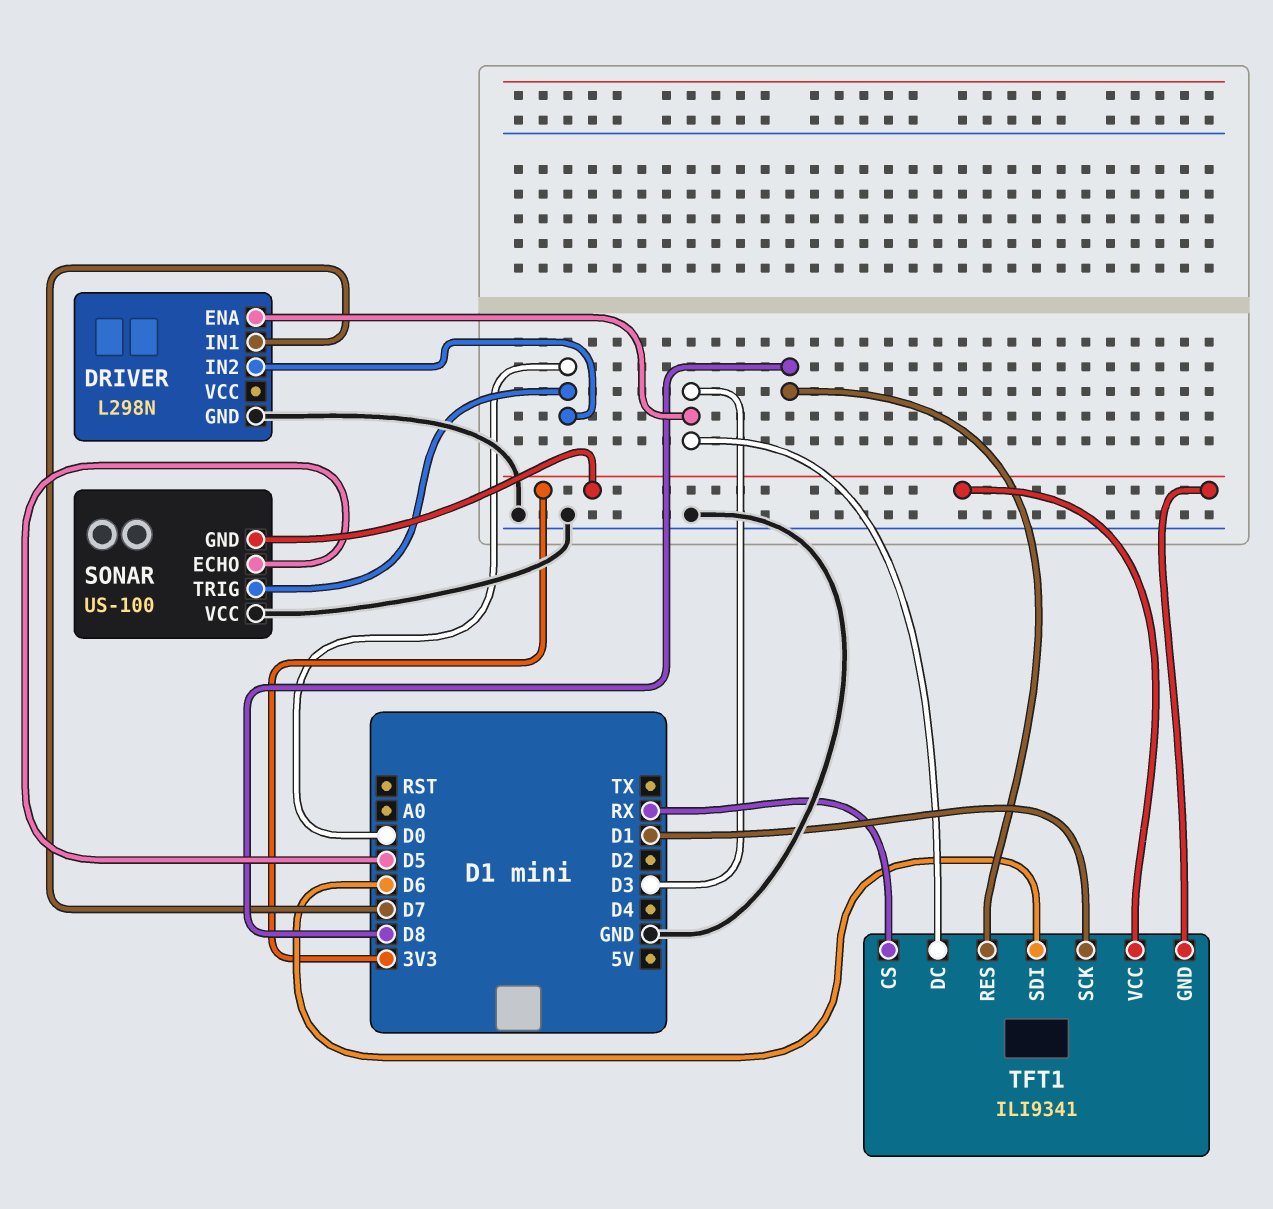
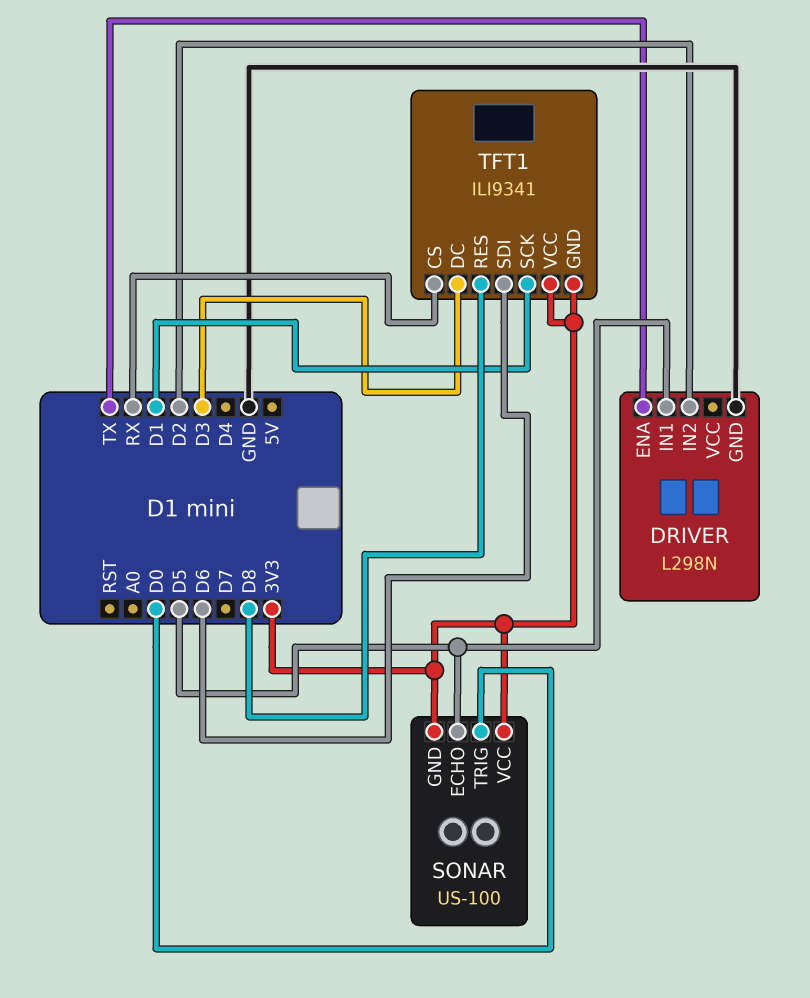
DRIVER pin ENA: D3 -> TX
DRIVER pin IN1: D7 -> D5
DRIVER pin IN2: D0 -> D2
SONAR pin VCC: GND -> 3V3

